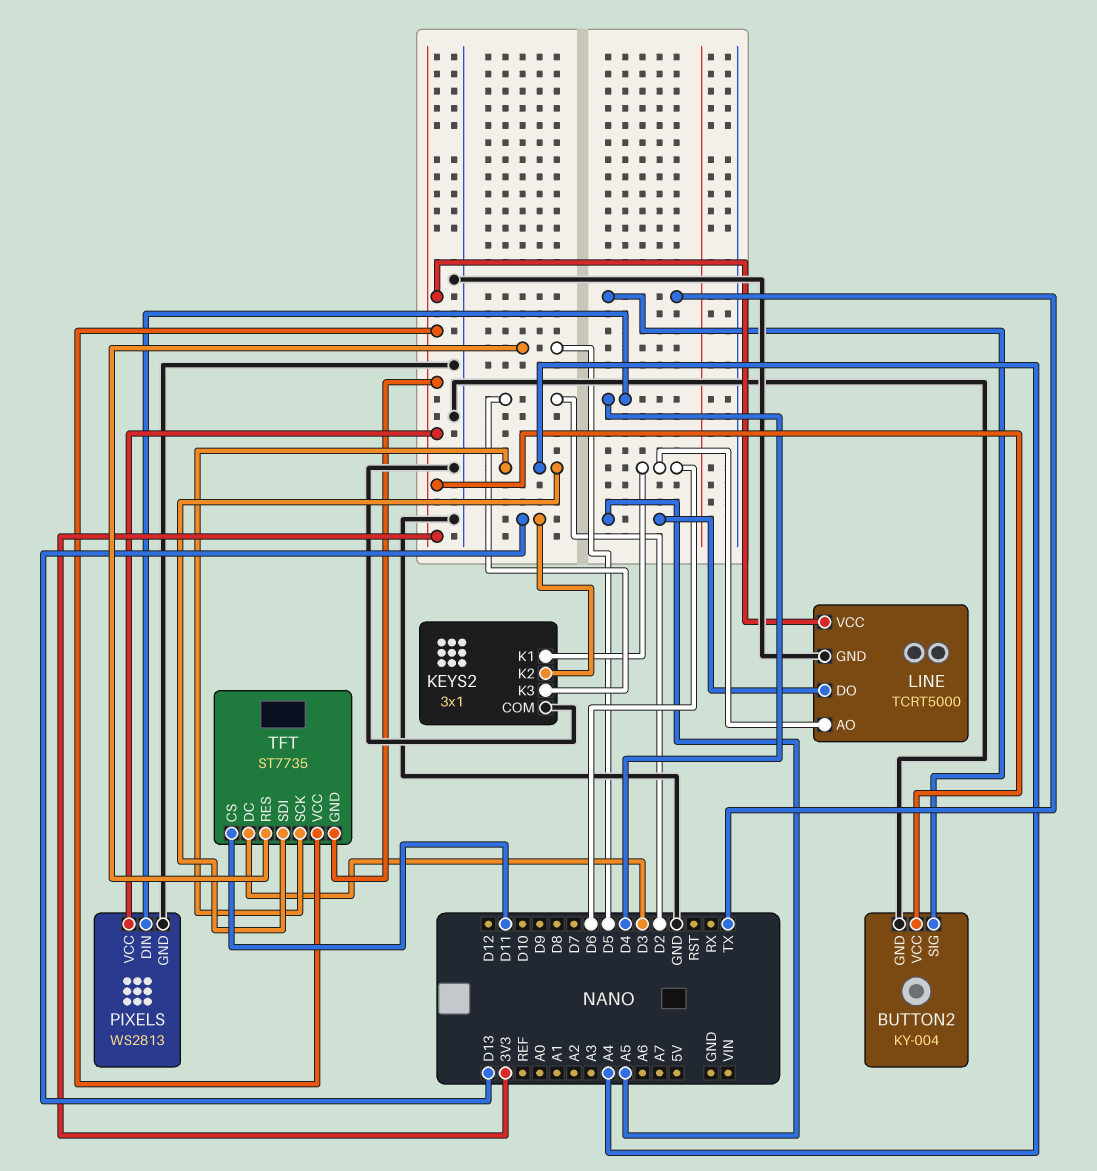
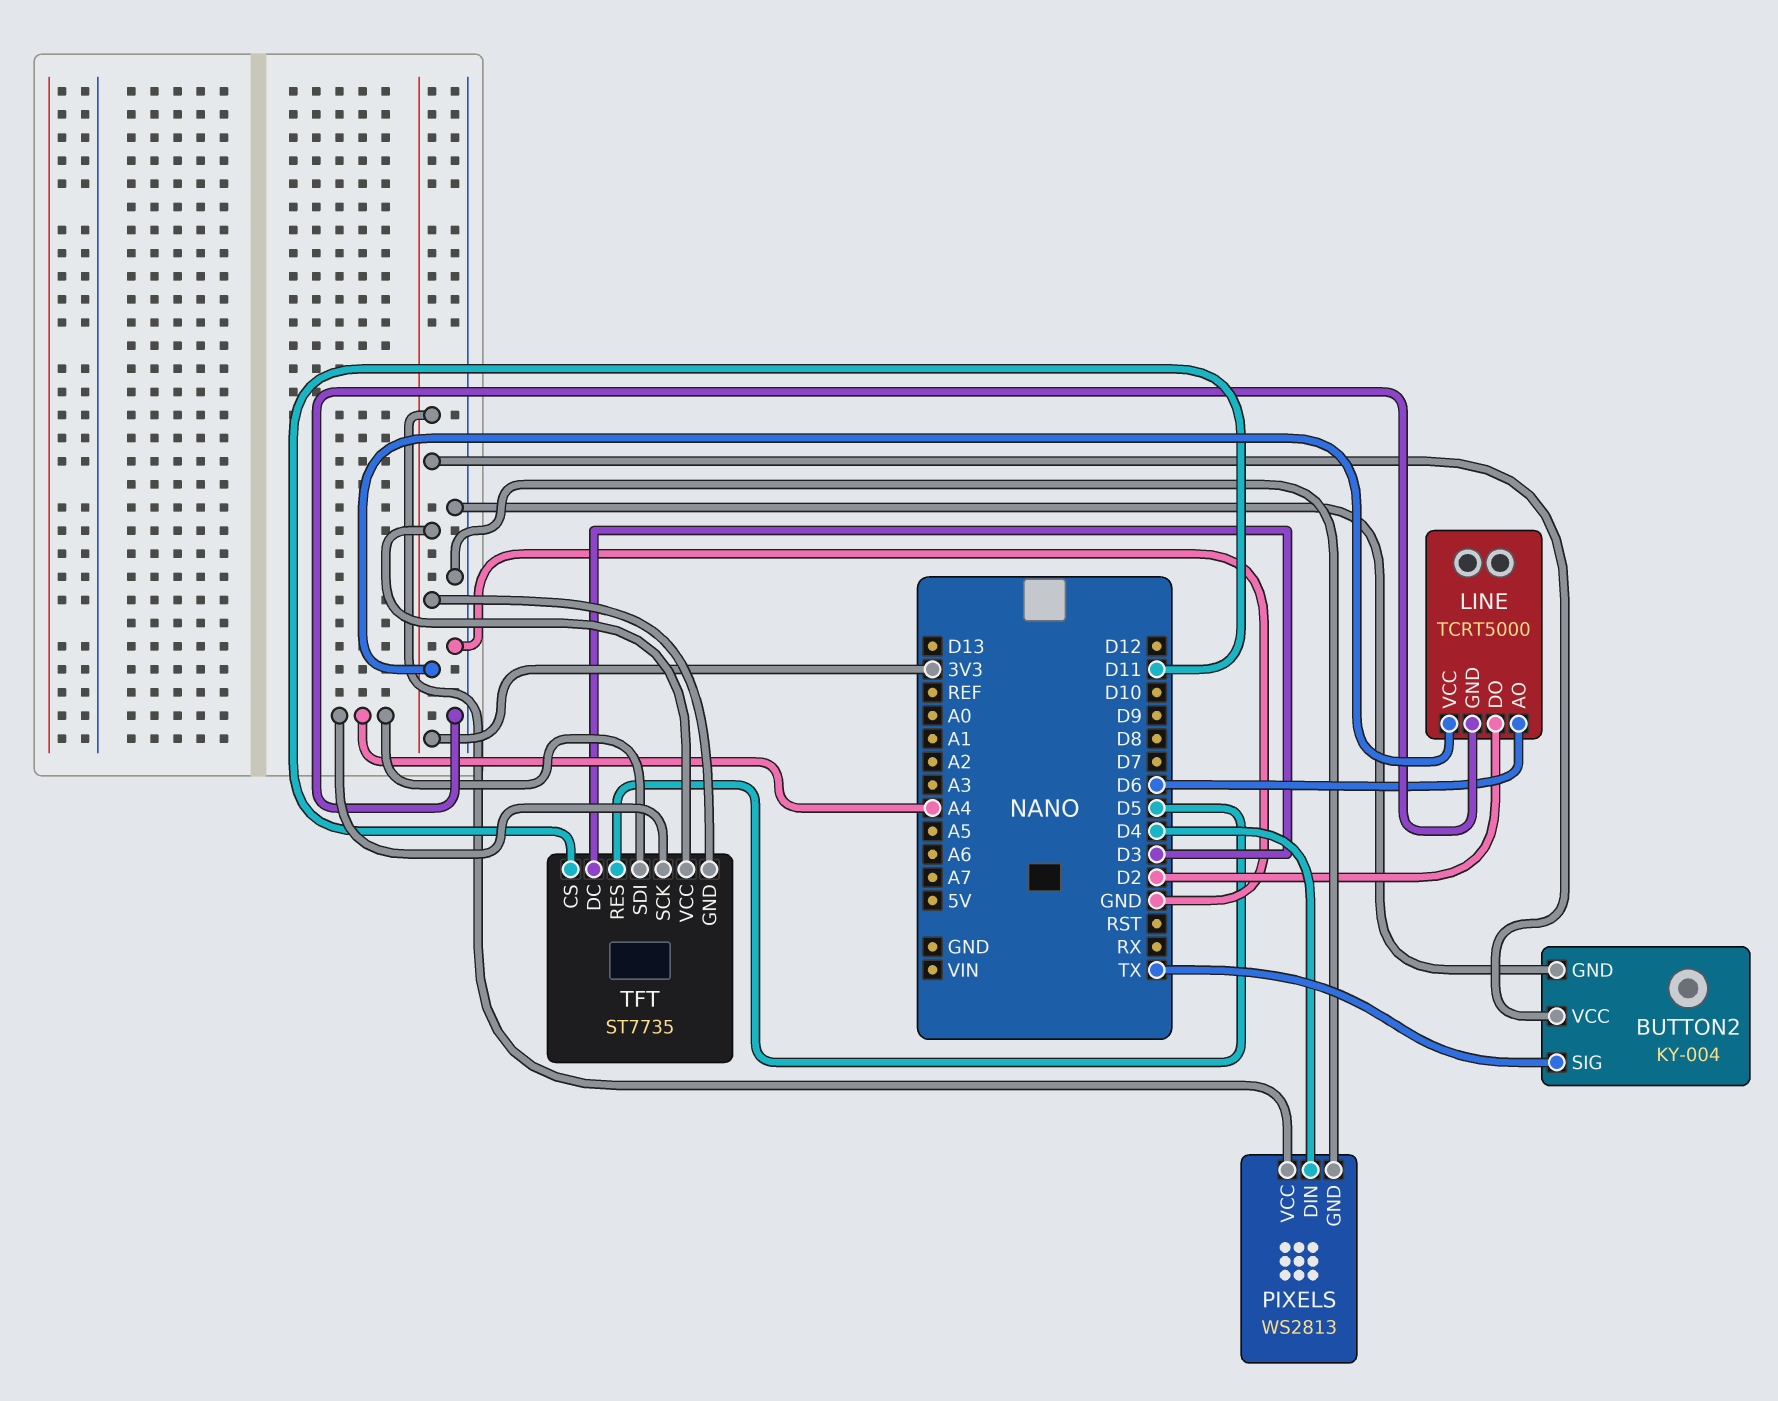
KEYS2: 3x1 -> none
KEYS2 pin COM: GND -> none
KEYS2 pin K1: D6 -> none
KEYS2 pin K2: D13 -> none
KEYS2 pin K3: D2 -> none
LINE pin DO: A5 -> D2

